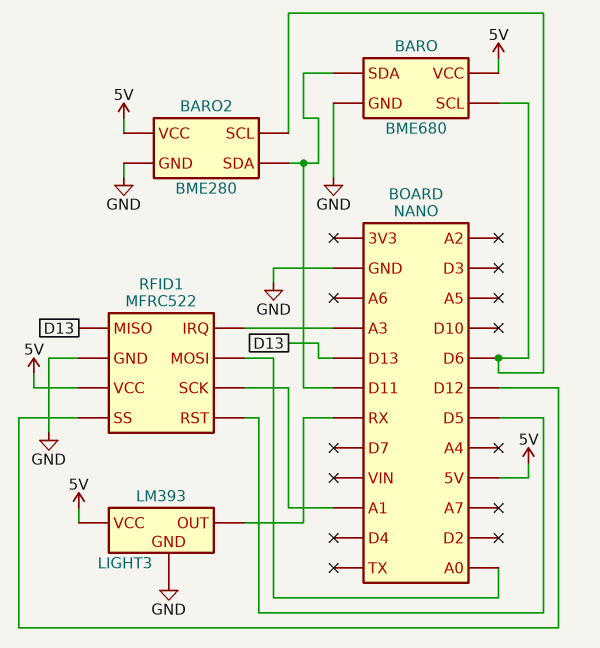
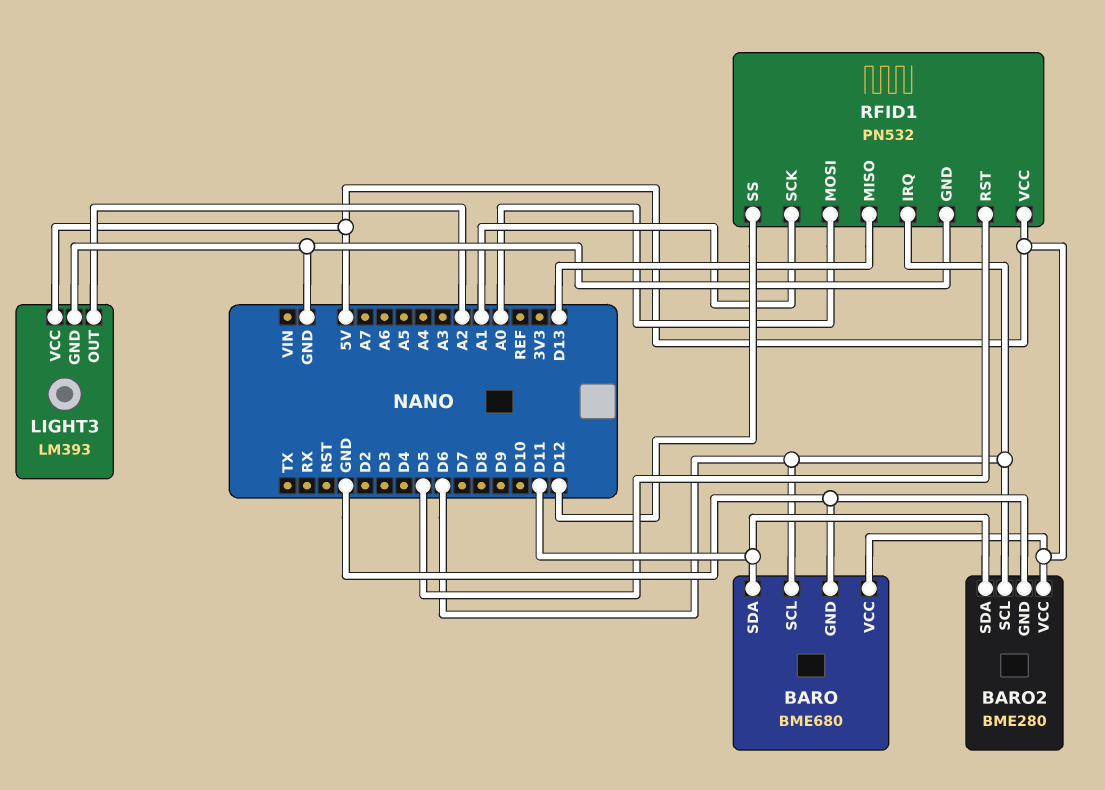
LIGHT3 pin OUT: RX -> A2
RFID1: MFRC522 -> PN532
RFID1 pin IRQ: A3 -> D6

